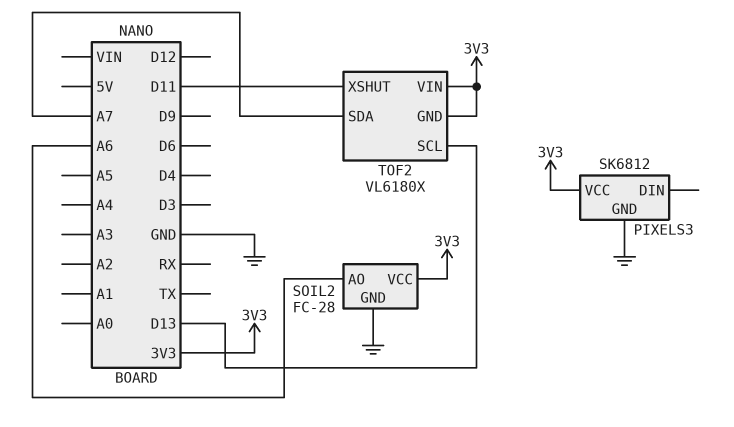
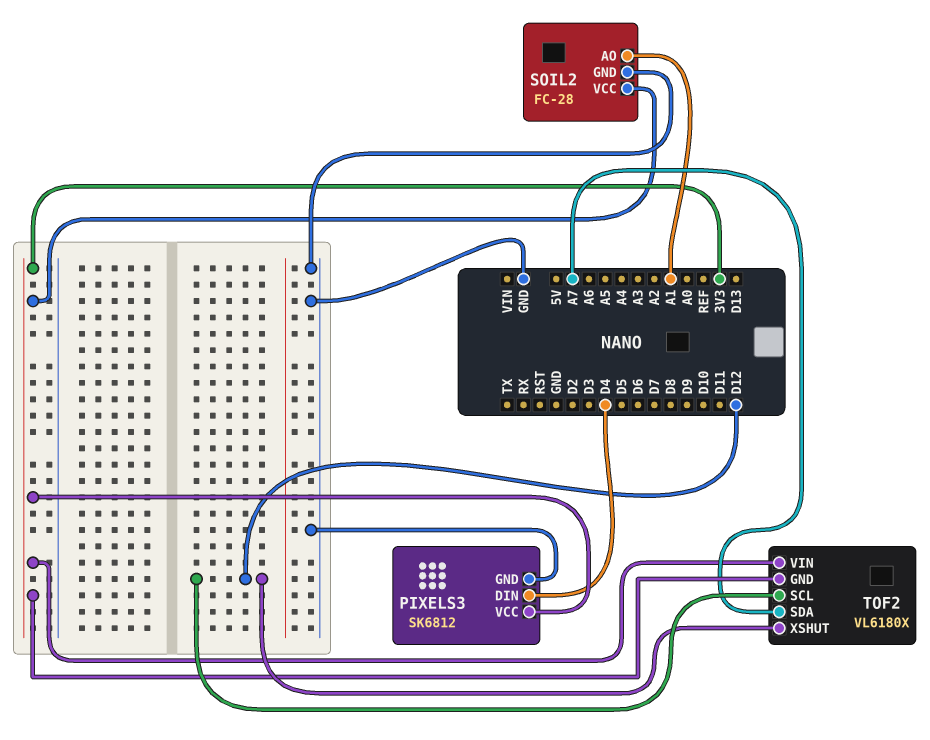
PIXELS3 pin DIN: none -> D4
SOIL2 pin AO: A6 -> A1
TOF2 pin SCL: D13 -> D12
TOF2 pin XSHUT: D11 -> D12

